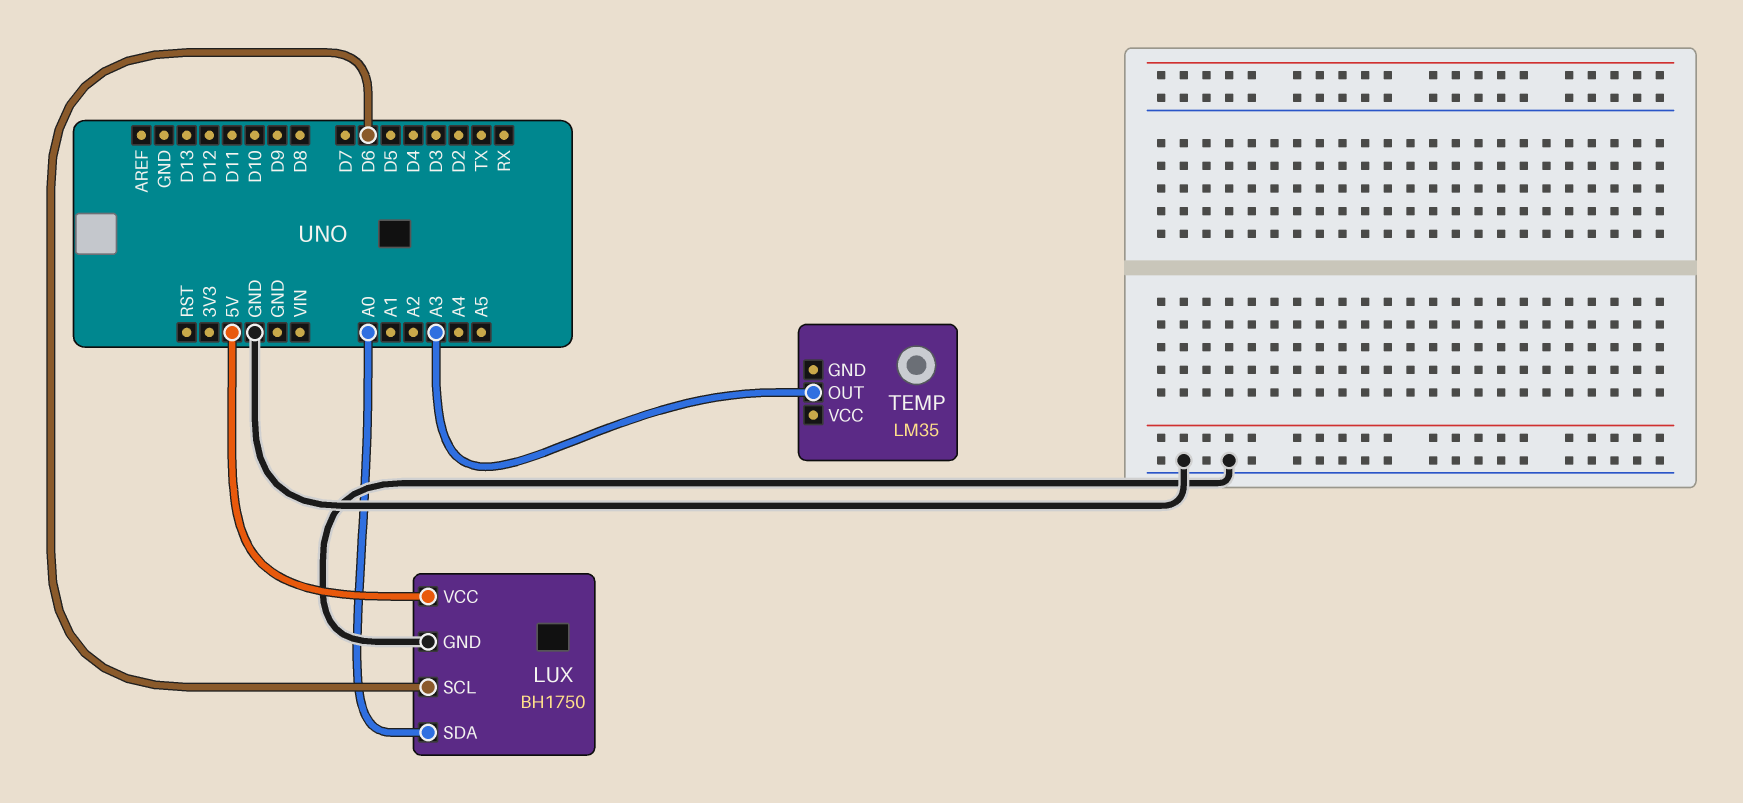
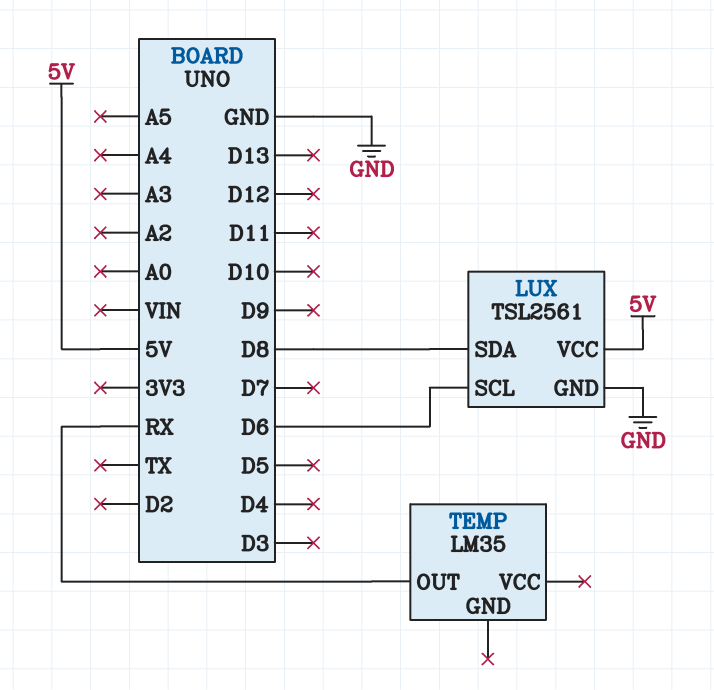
LUX: BH1750 -> TSL2561
LUX pin SDA: A0 -> D8
TEMP pin OUT: A3 -> RX

